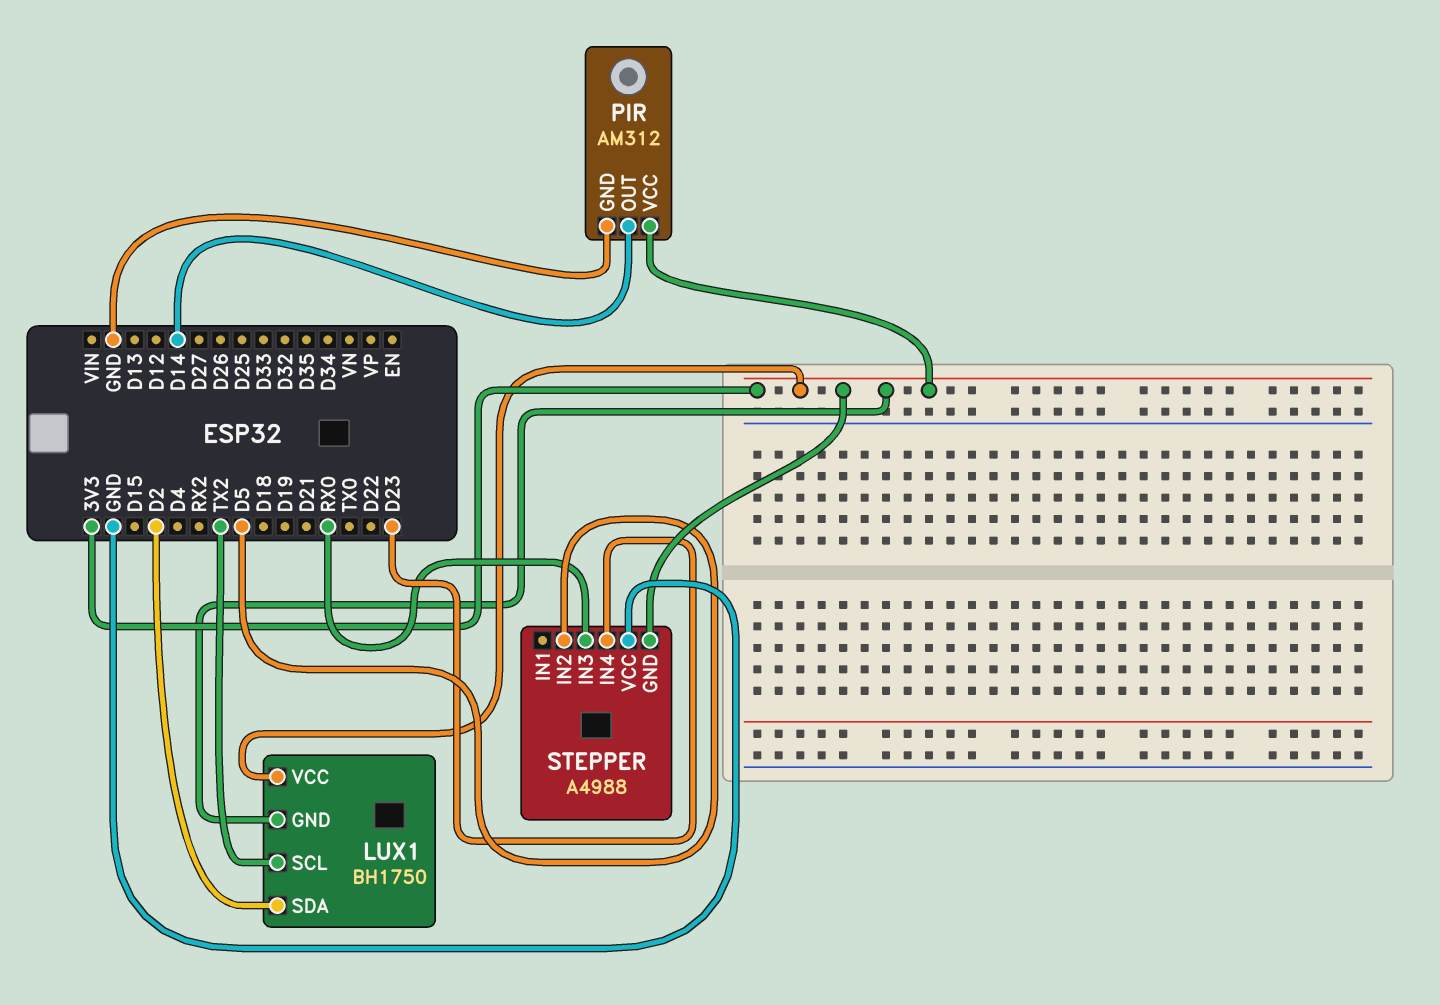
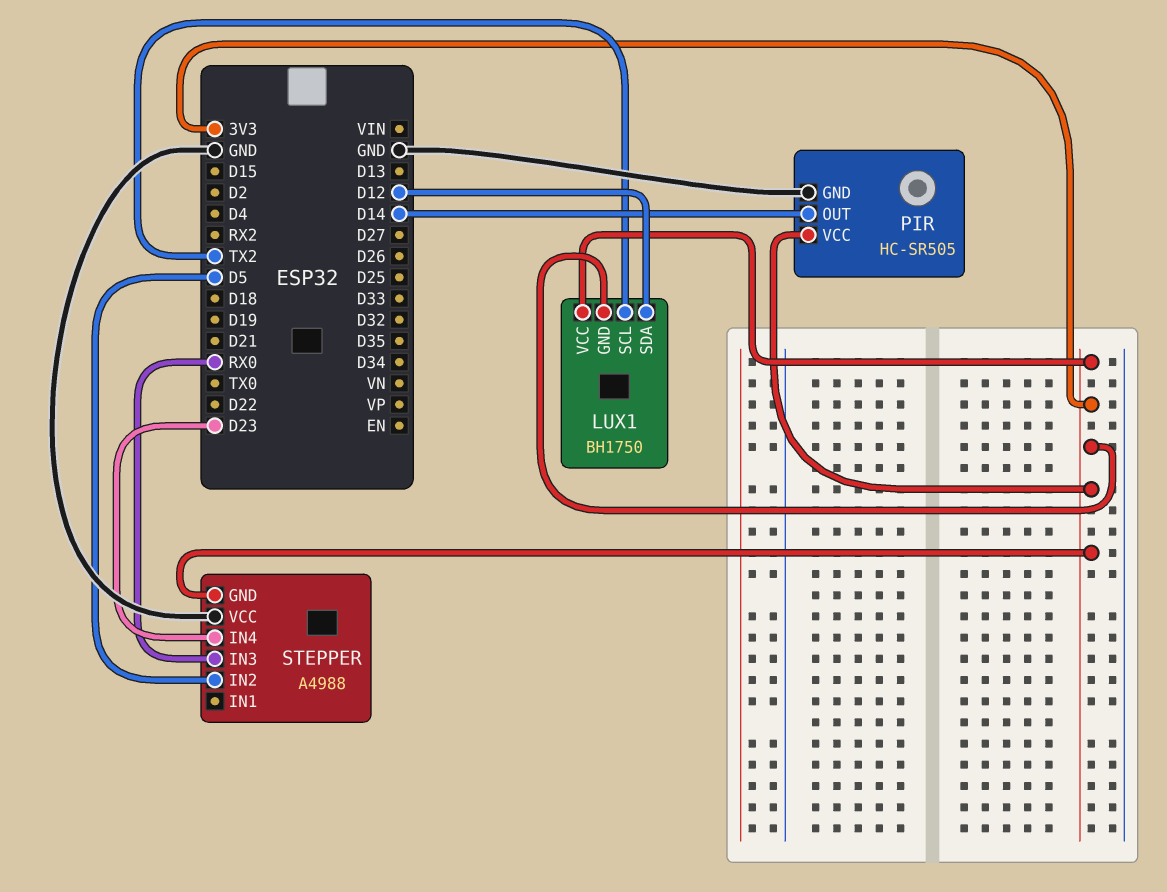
LUX1 pin SDA: D2 -> D12
PIR: AM312 -> HC-SR505

